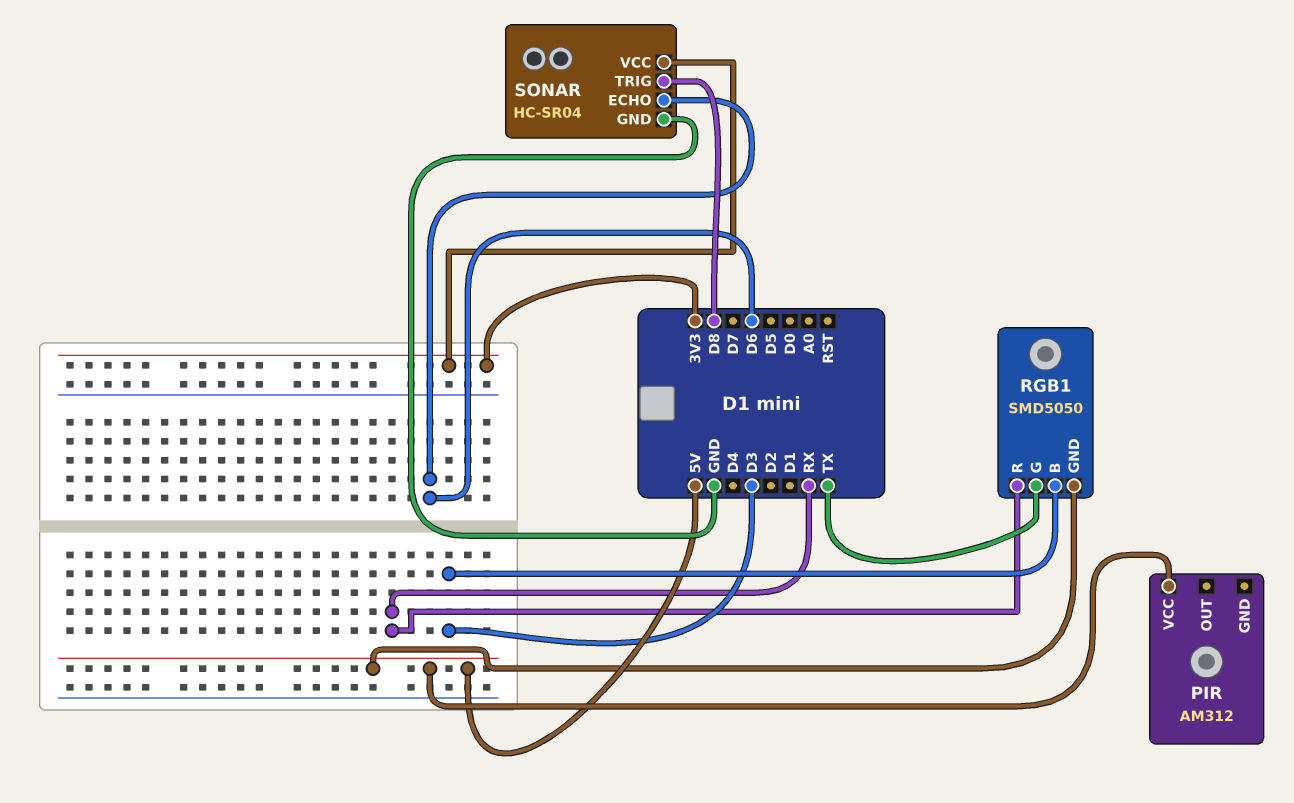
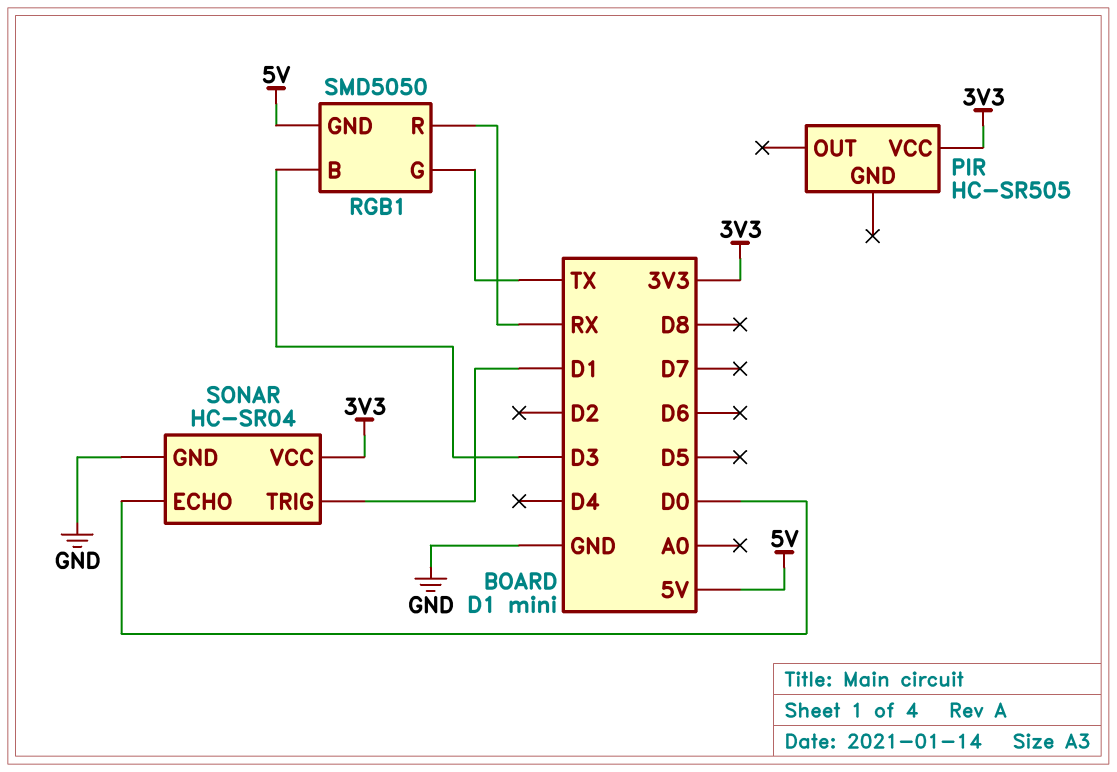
PIR: AM312 -> HC-SR505
PIR pin VCC: 5V -> 3V3
SONAR pin ECHO: D6 -> D0
SONAR pin TRIG: D8 -> D1

